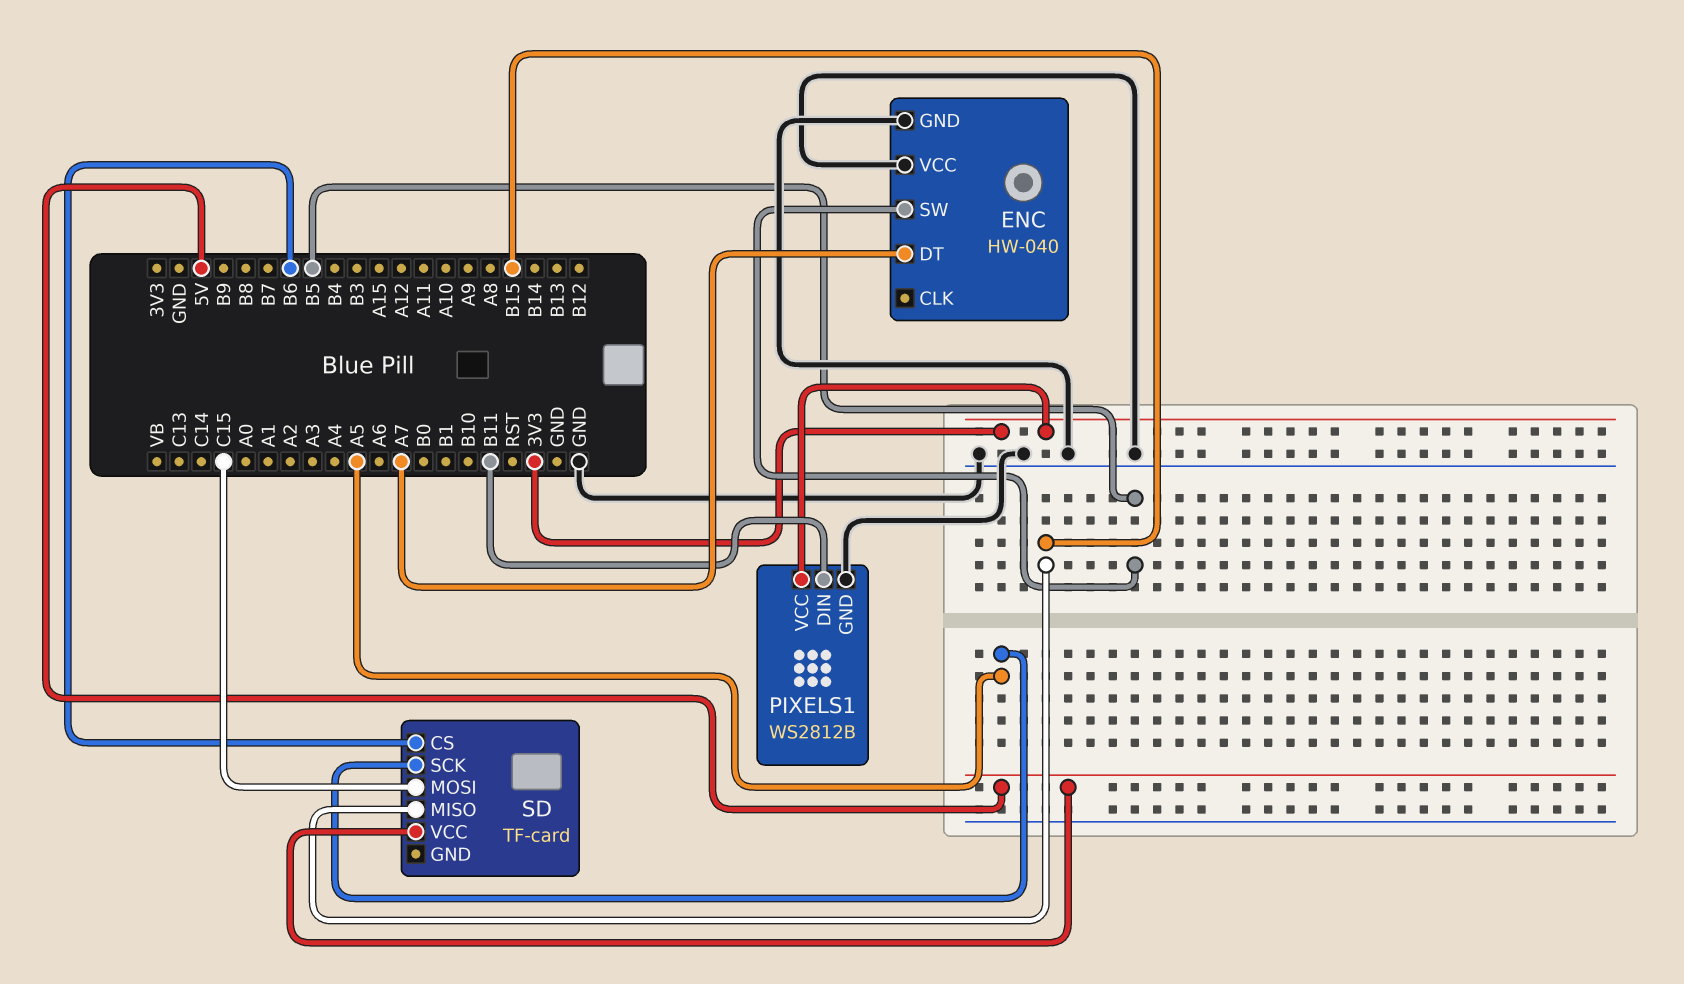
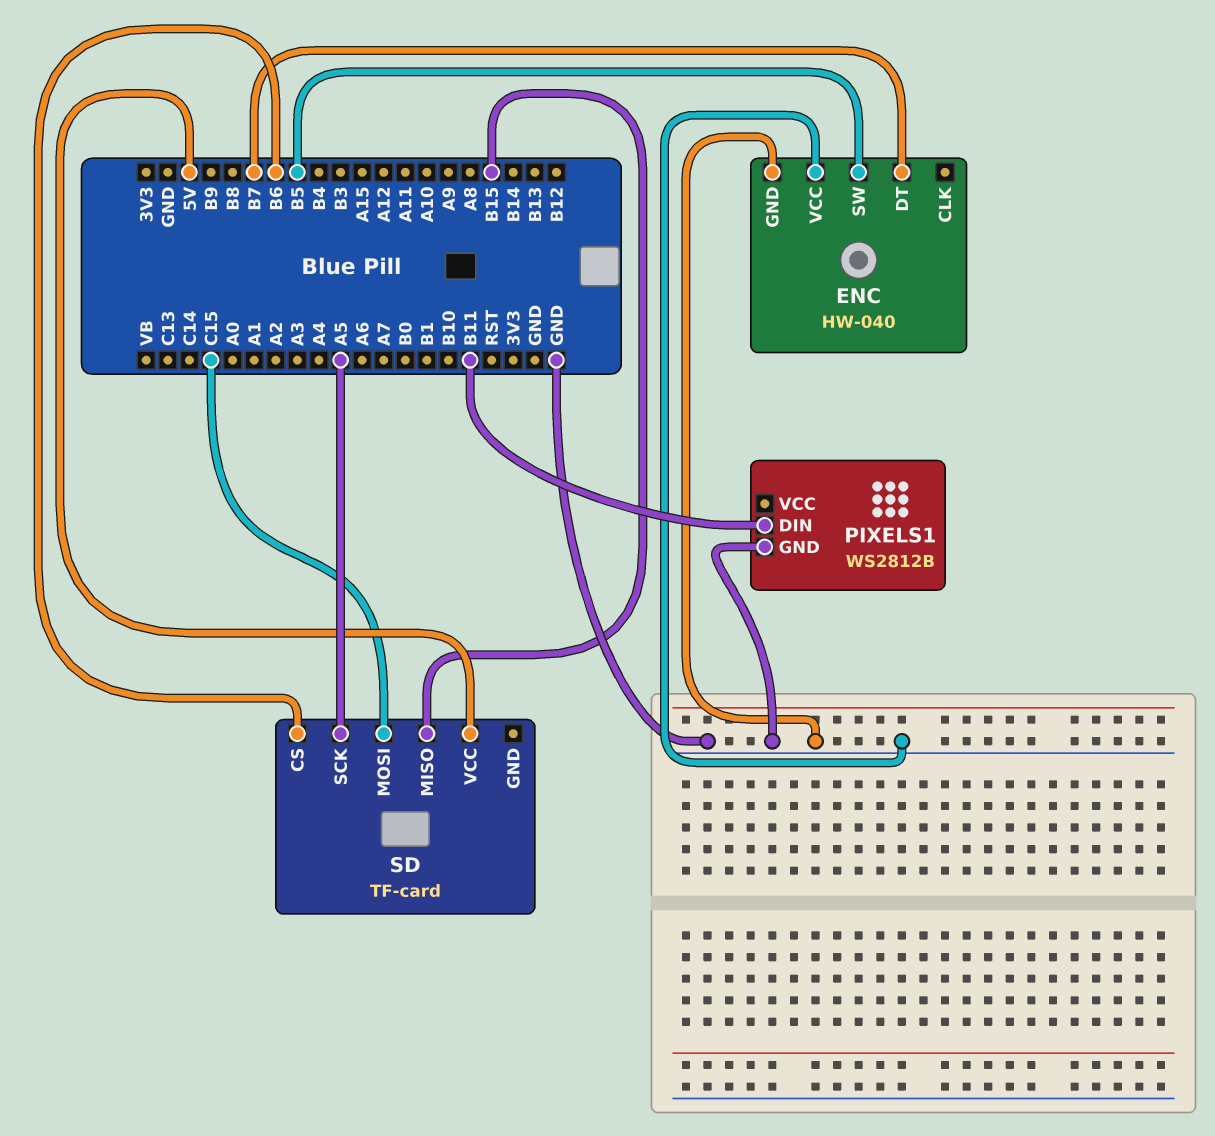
ENC pin DT: A7 -> B7
PIXELS1 pin VCC: 3V3 -> none

